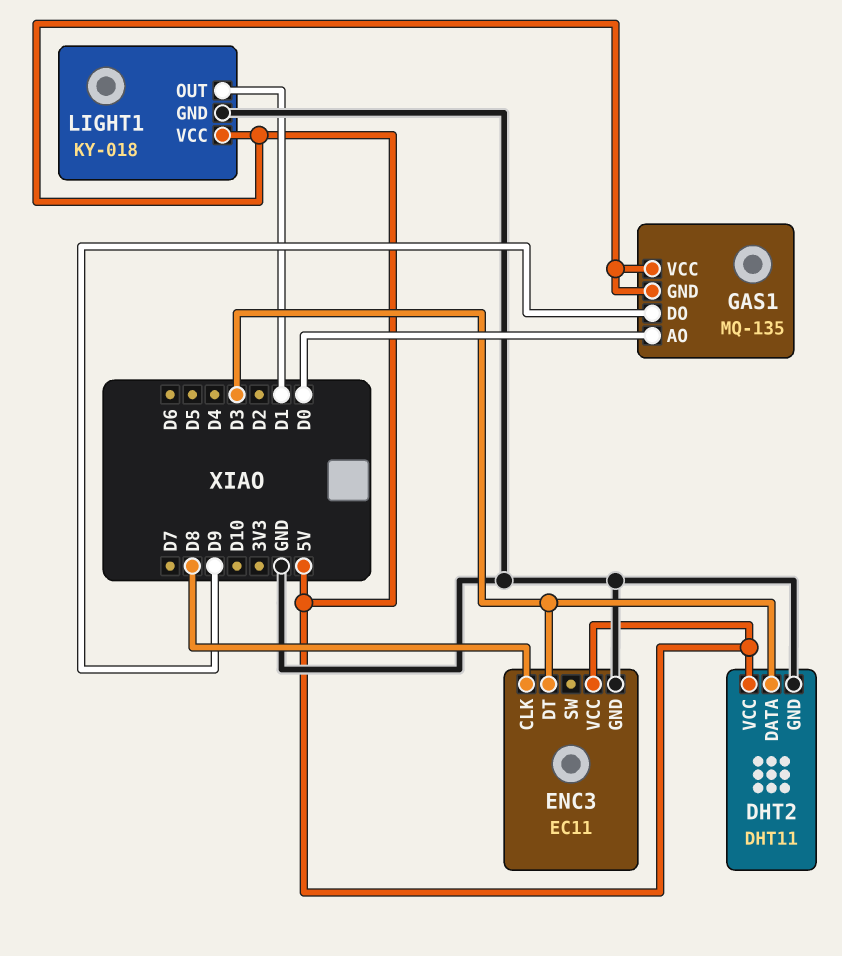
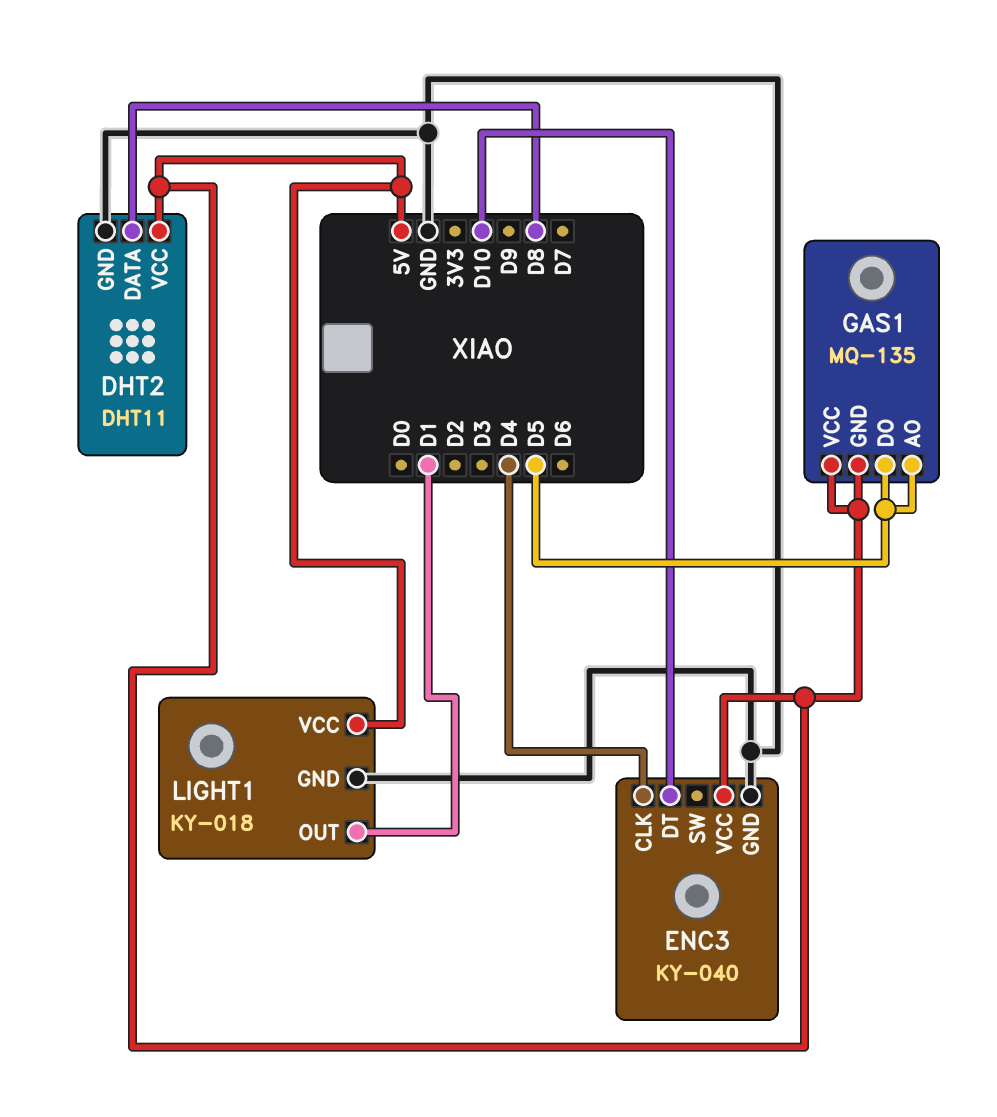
DHT2 pin DATA: D3 -> D8
ENC3: EC11 -> KY-040
ENC3 pin CLK: D8 -> D4
ENC3 pin DT: D3 -> D10
GAS1 pin AO: D0 -> D5
GAS1 pin DO: D9 -> D5

